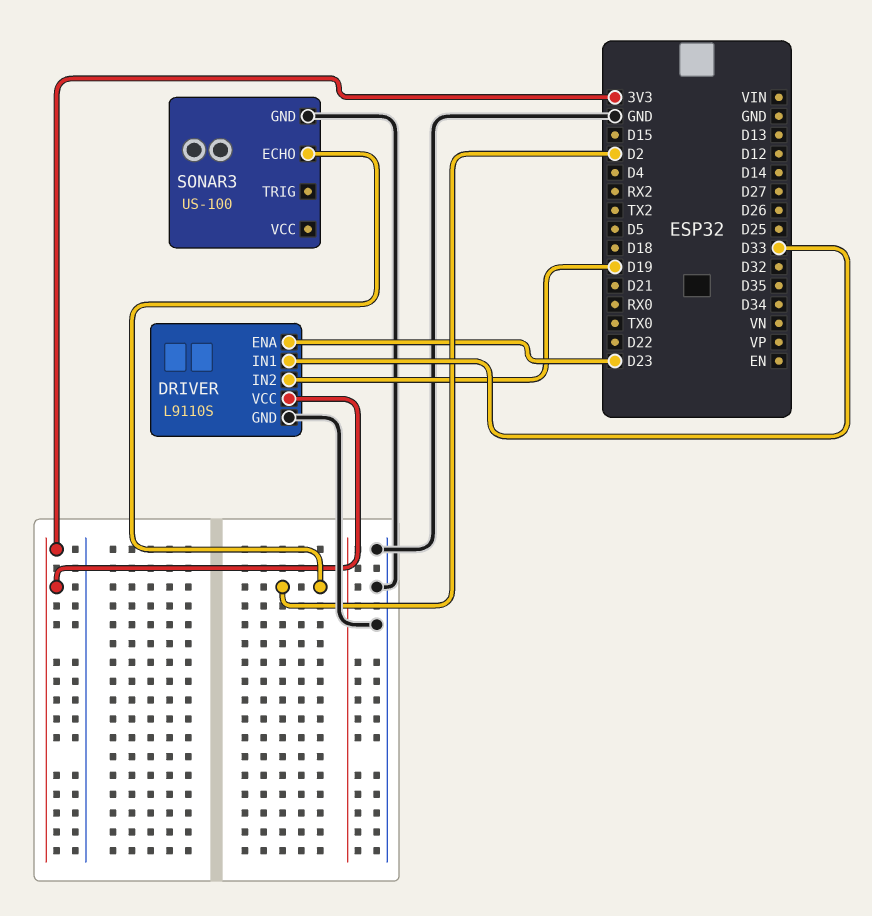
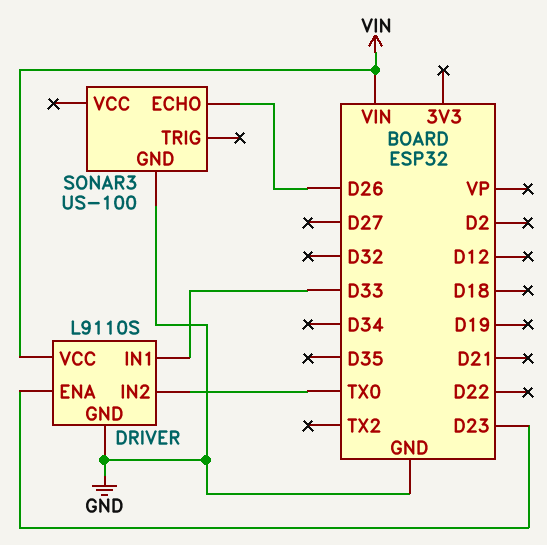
DRIVER pin IN2: D19 -> TX0
DRIVER pin VCC: 3V3 -> VIN
SONAR3 pin ECHO: D2 -> D26

